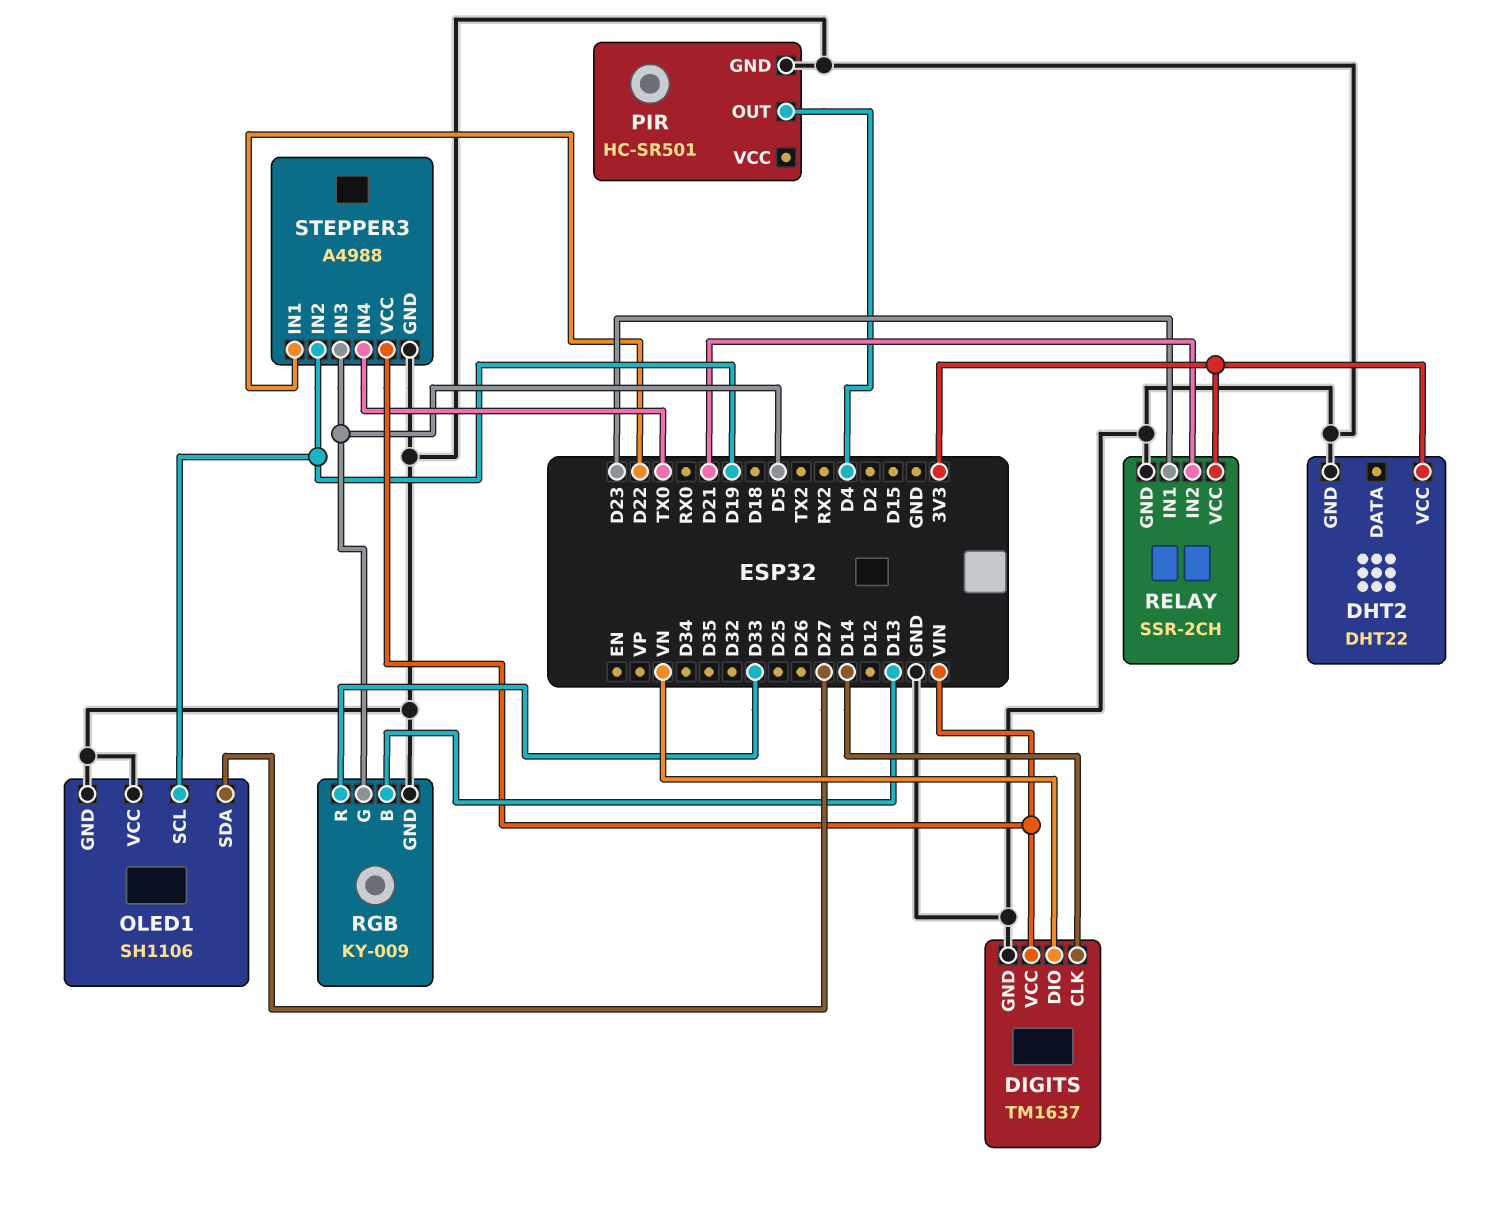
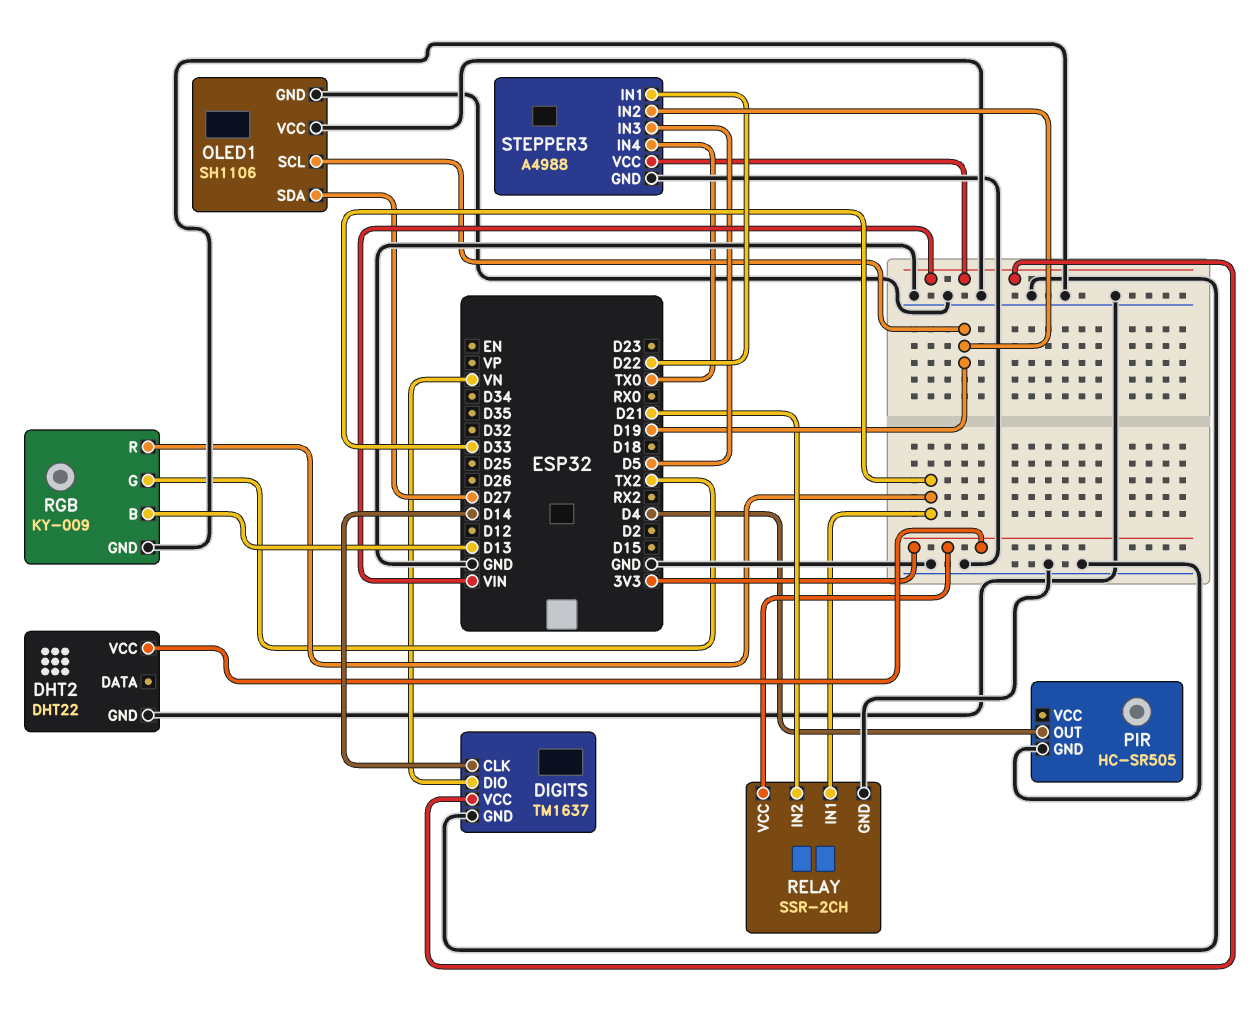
PIR: HC-SR501 -> HC-SR505
RELAY pin IN1: D23 -> D33
RGB pin G: D5 -> TX2

